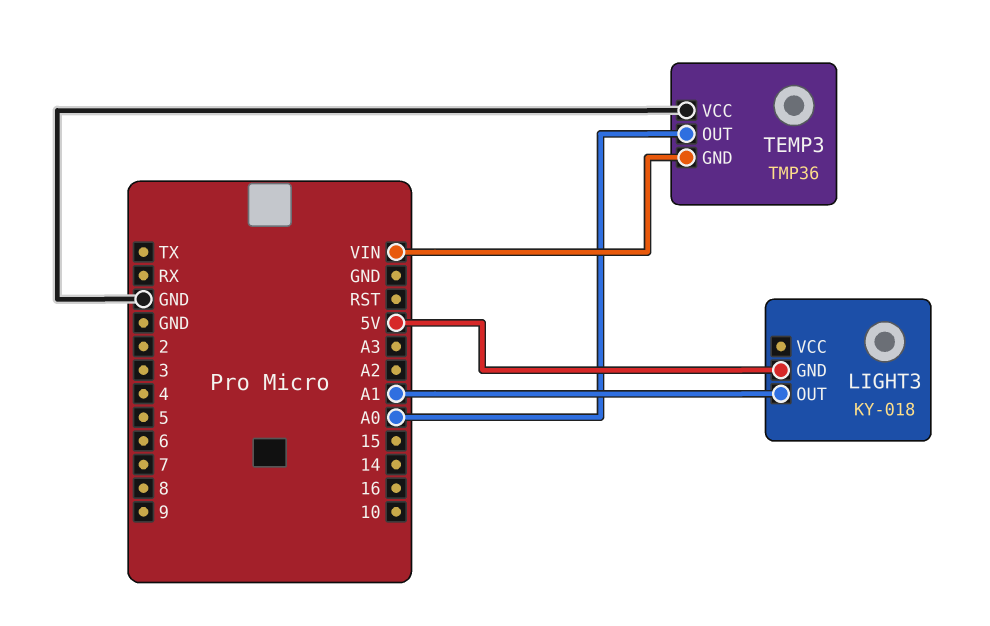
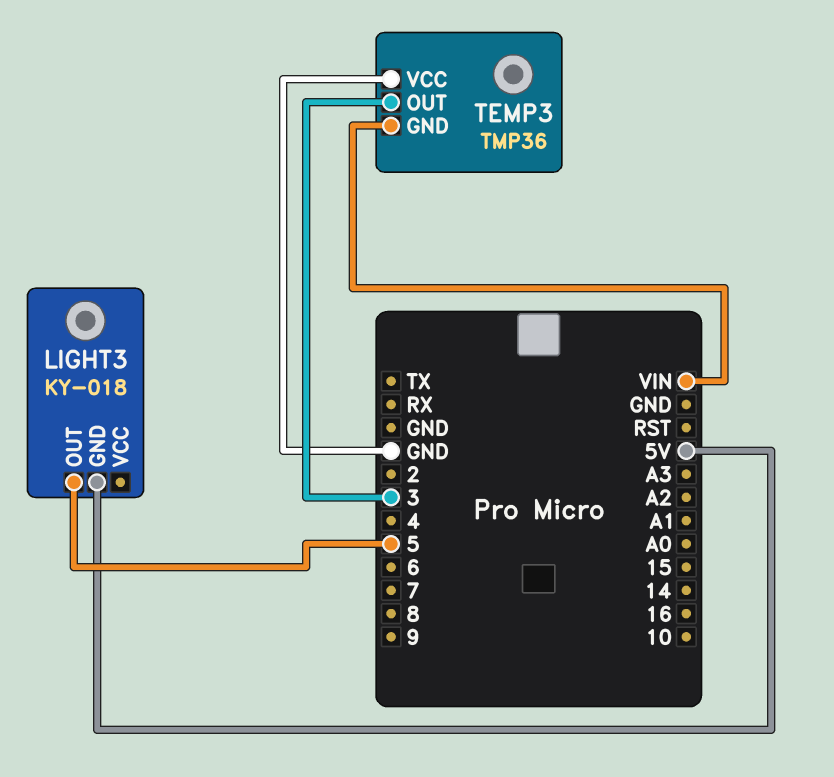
LIGHT3 pin OUT: A1 -> 5
TEMP3 pin OUT: A0 -> 3

